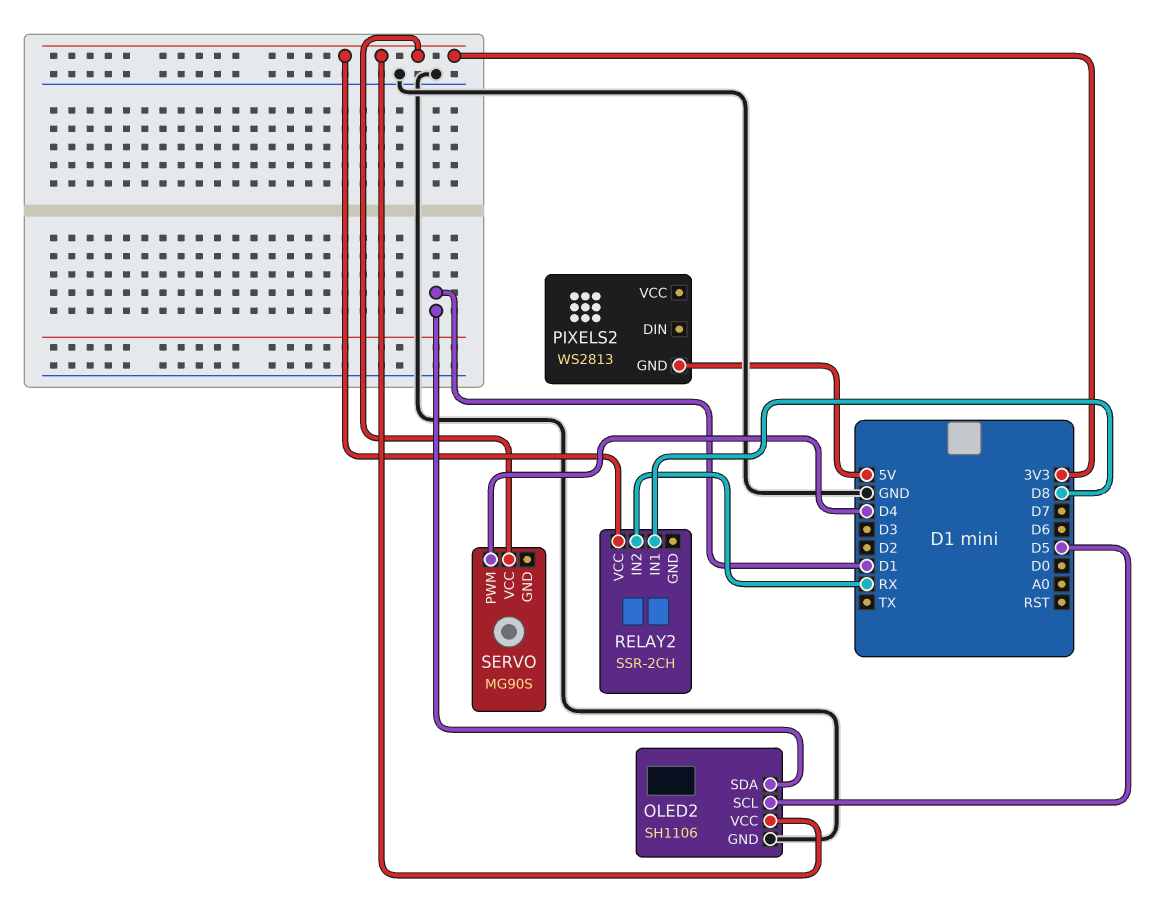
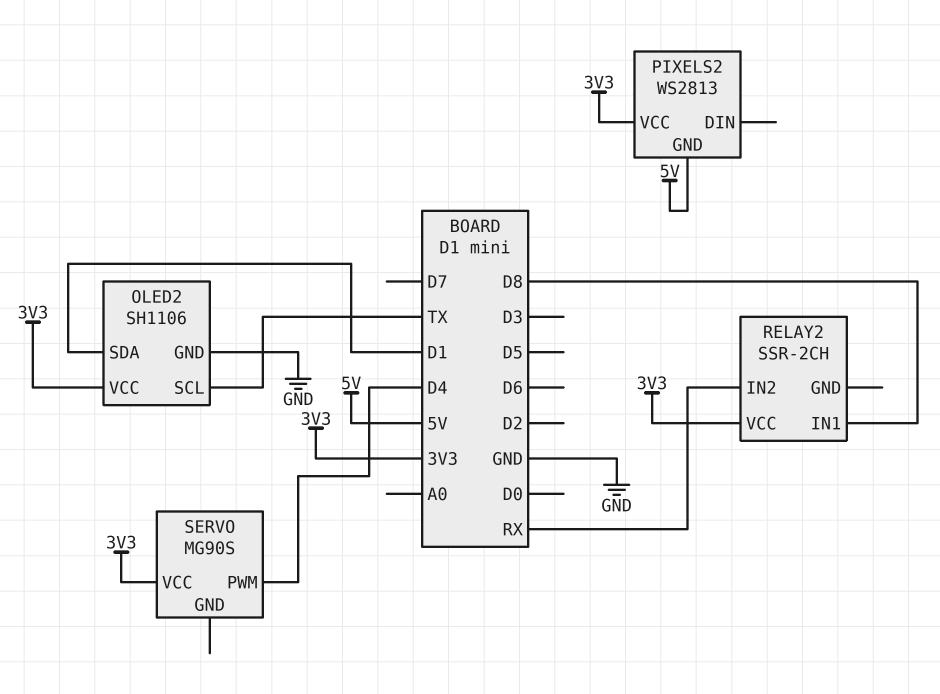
OLED2 pin SCL: D5 -> TX
PIXELS2 pin VCC: none -> 3V3

